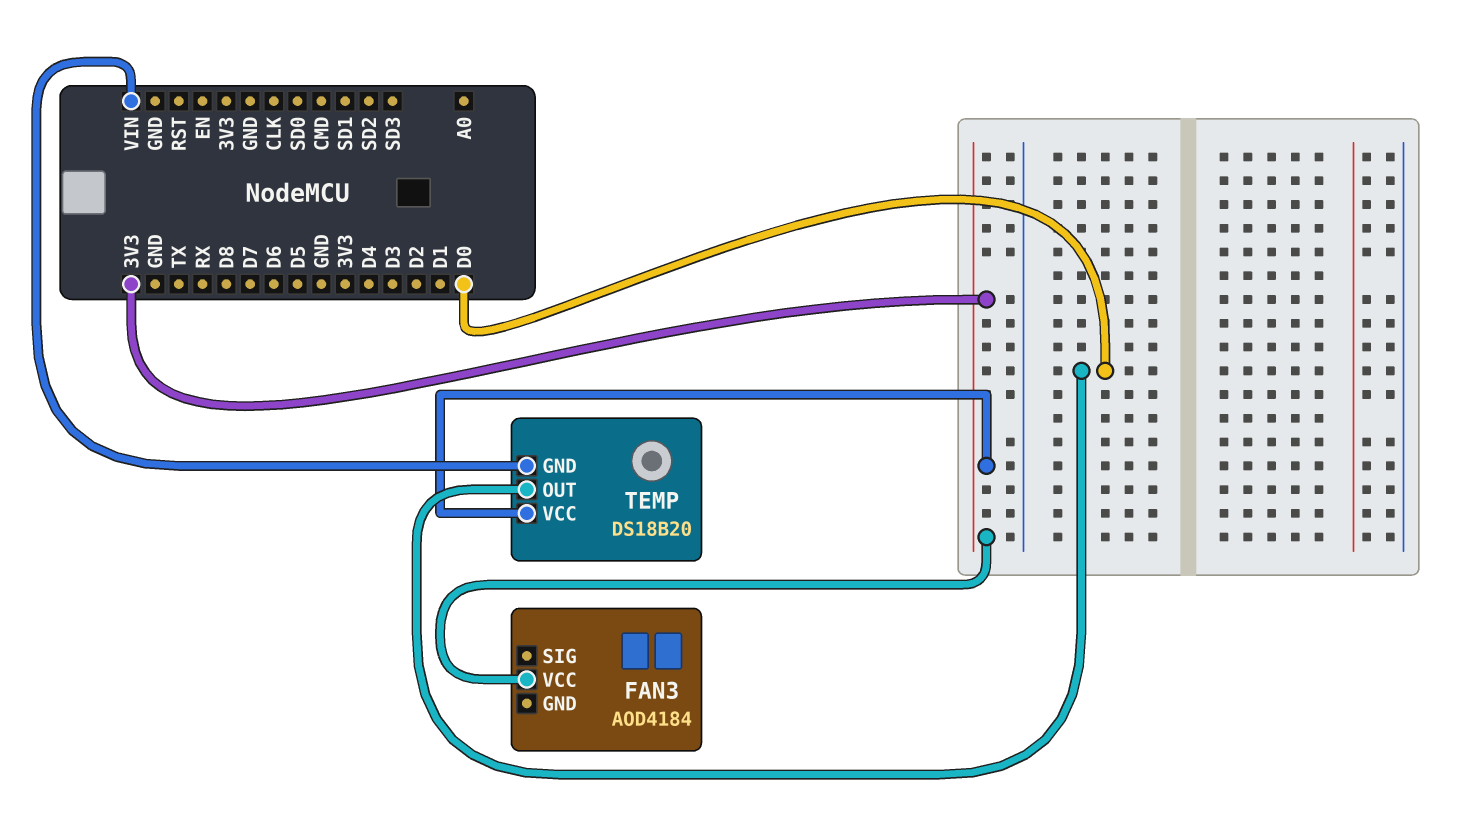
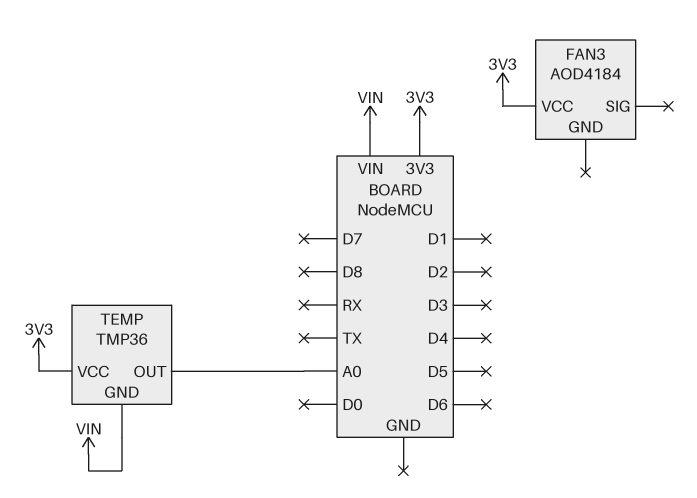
TEMP: DS18B20 -> TMP36
TEMP pin OUT: D0 -> A0

